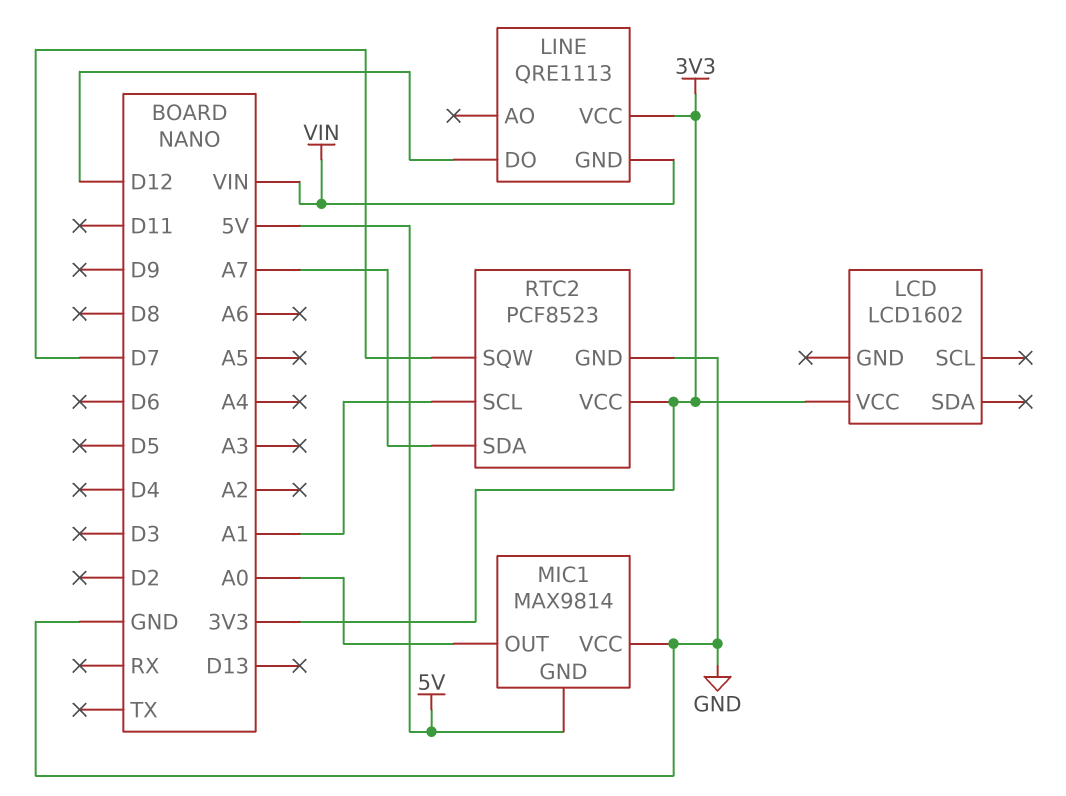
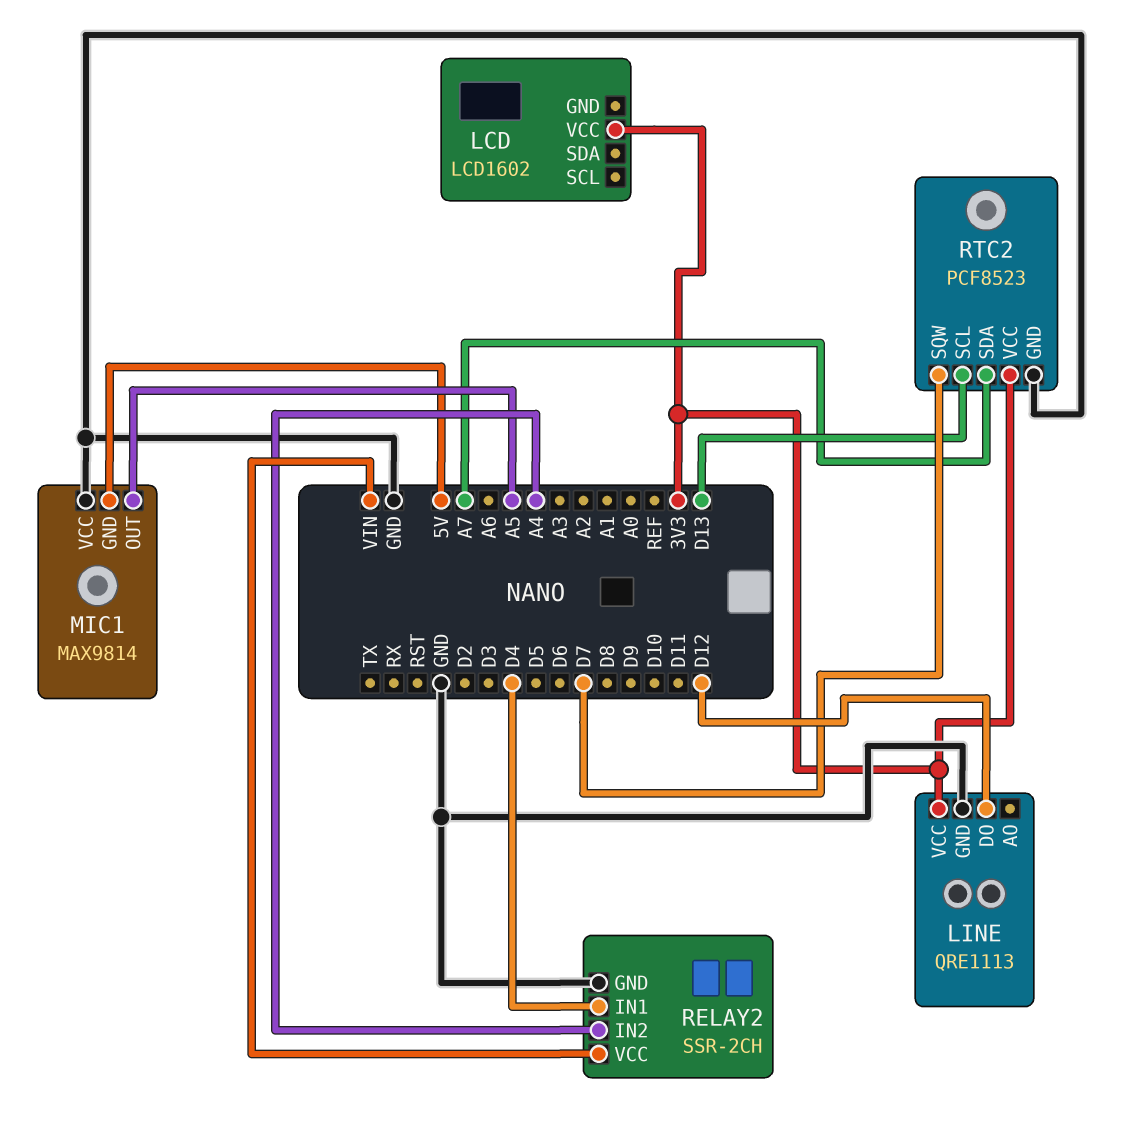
LINE pin GND: VIN -> GND
MIC1 pin OUT: A0 -> A5
RELAY2: none -> SSR-2CH
RELAY2 pin GND: none -> GND
RELAY2 pin IN1: none -> D4
RELAY2 pin IN2: none -> A4
RELAY2 pin VCC: none -> VIN
RTC2 pin SCL: A1 -> D13

